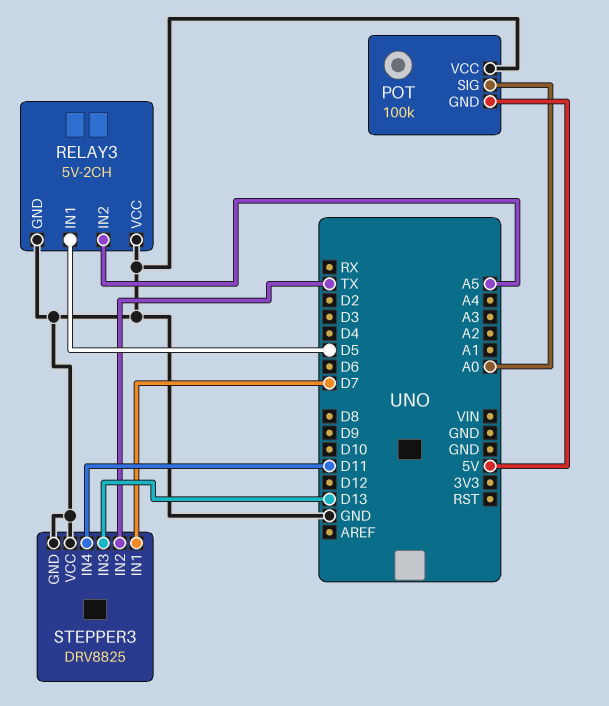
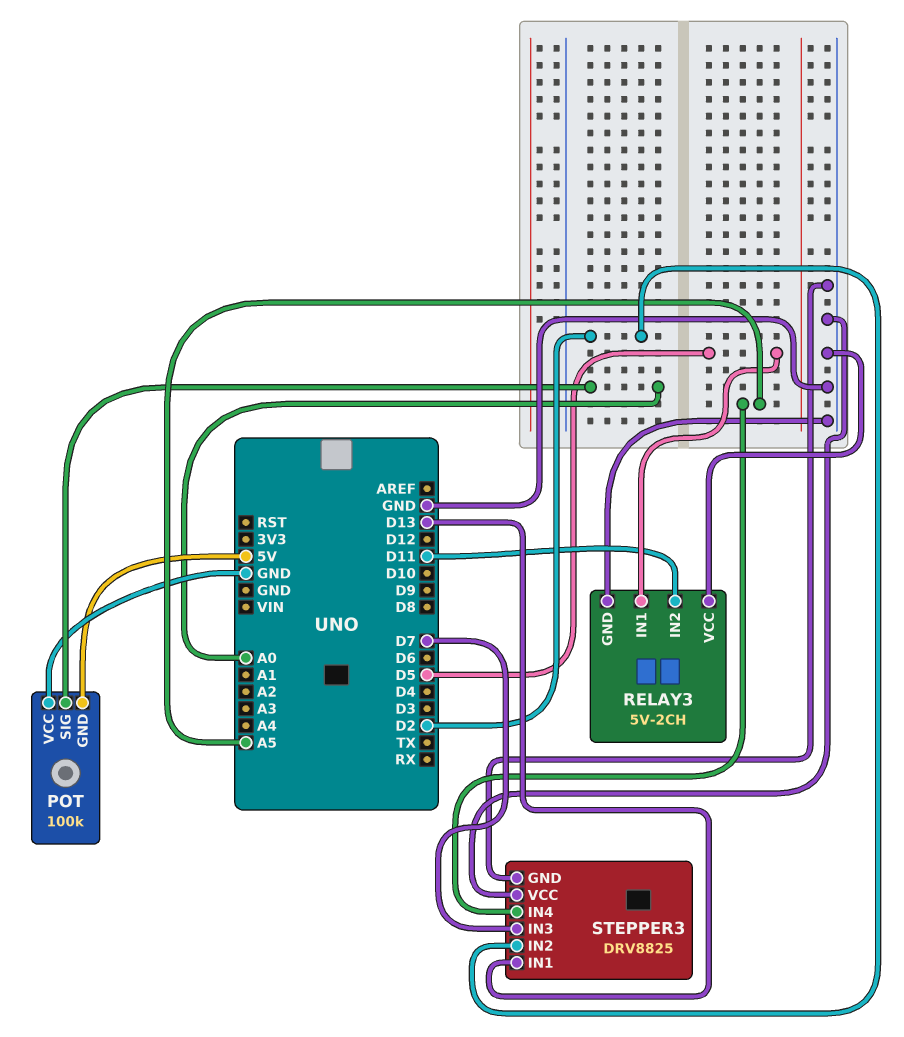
RELAY3 pin IN2: A5 -> D11
STEPPER3 pin IN1: D7 -> D13
STEPPER3 pin IN2: TX -> D2
STEPPER3 pin IN3: D13 -> D7
STEPPER3 pin IN4: D11 -> A5

